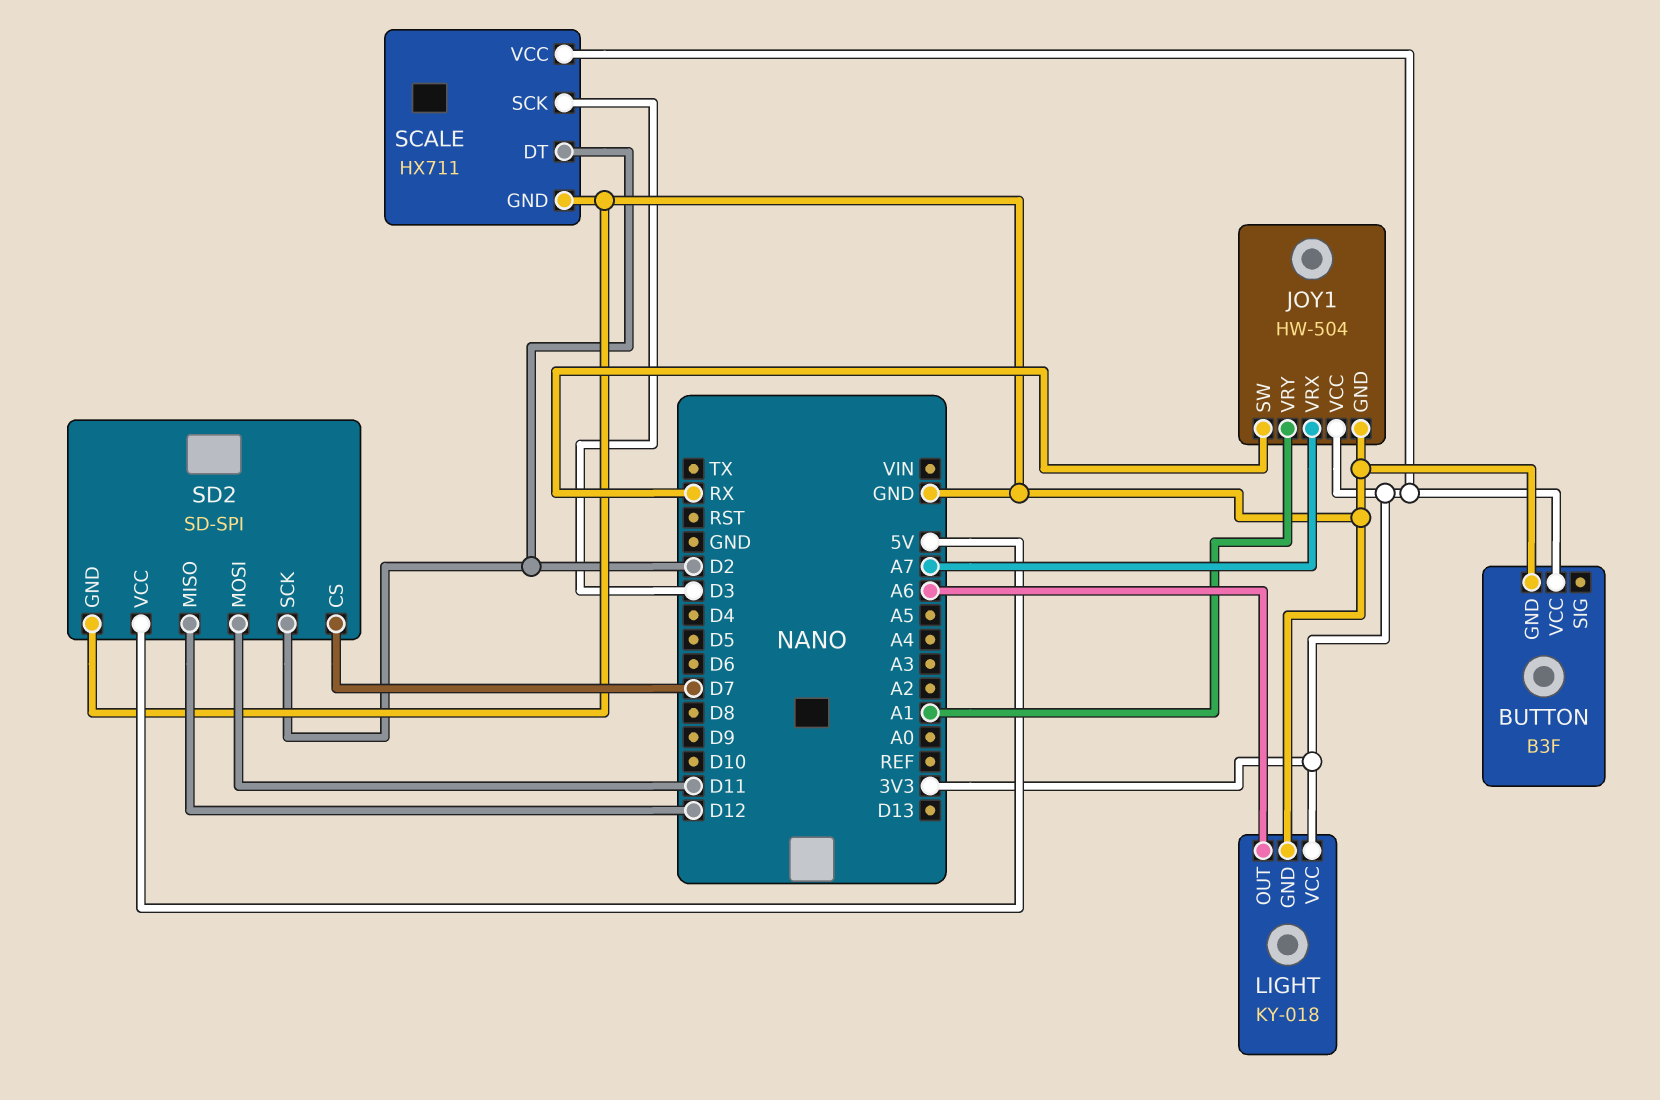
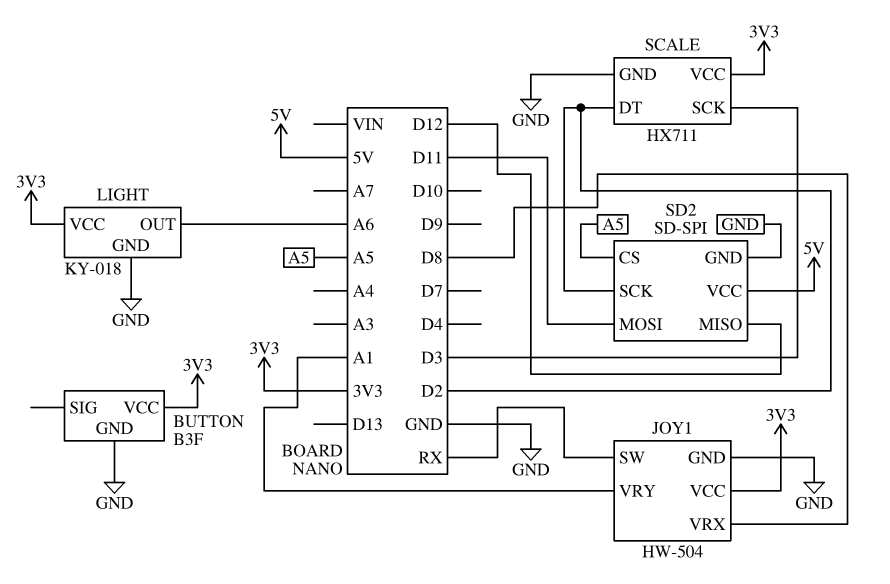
JOY1 pin VRX: A7 -> D8
SD2 pin CS: D7 -> A5

